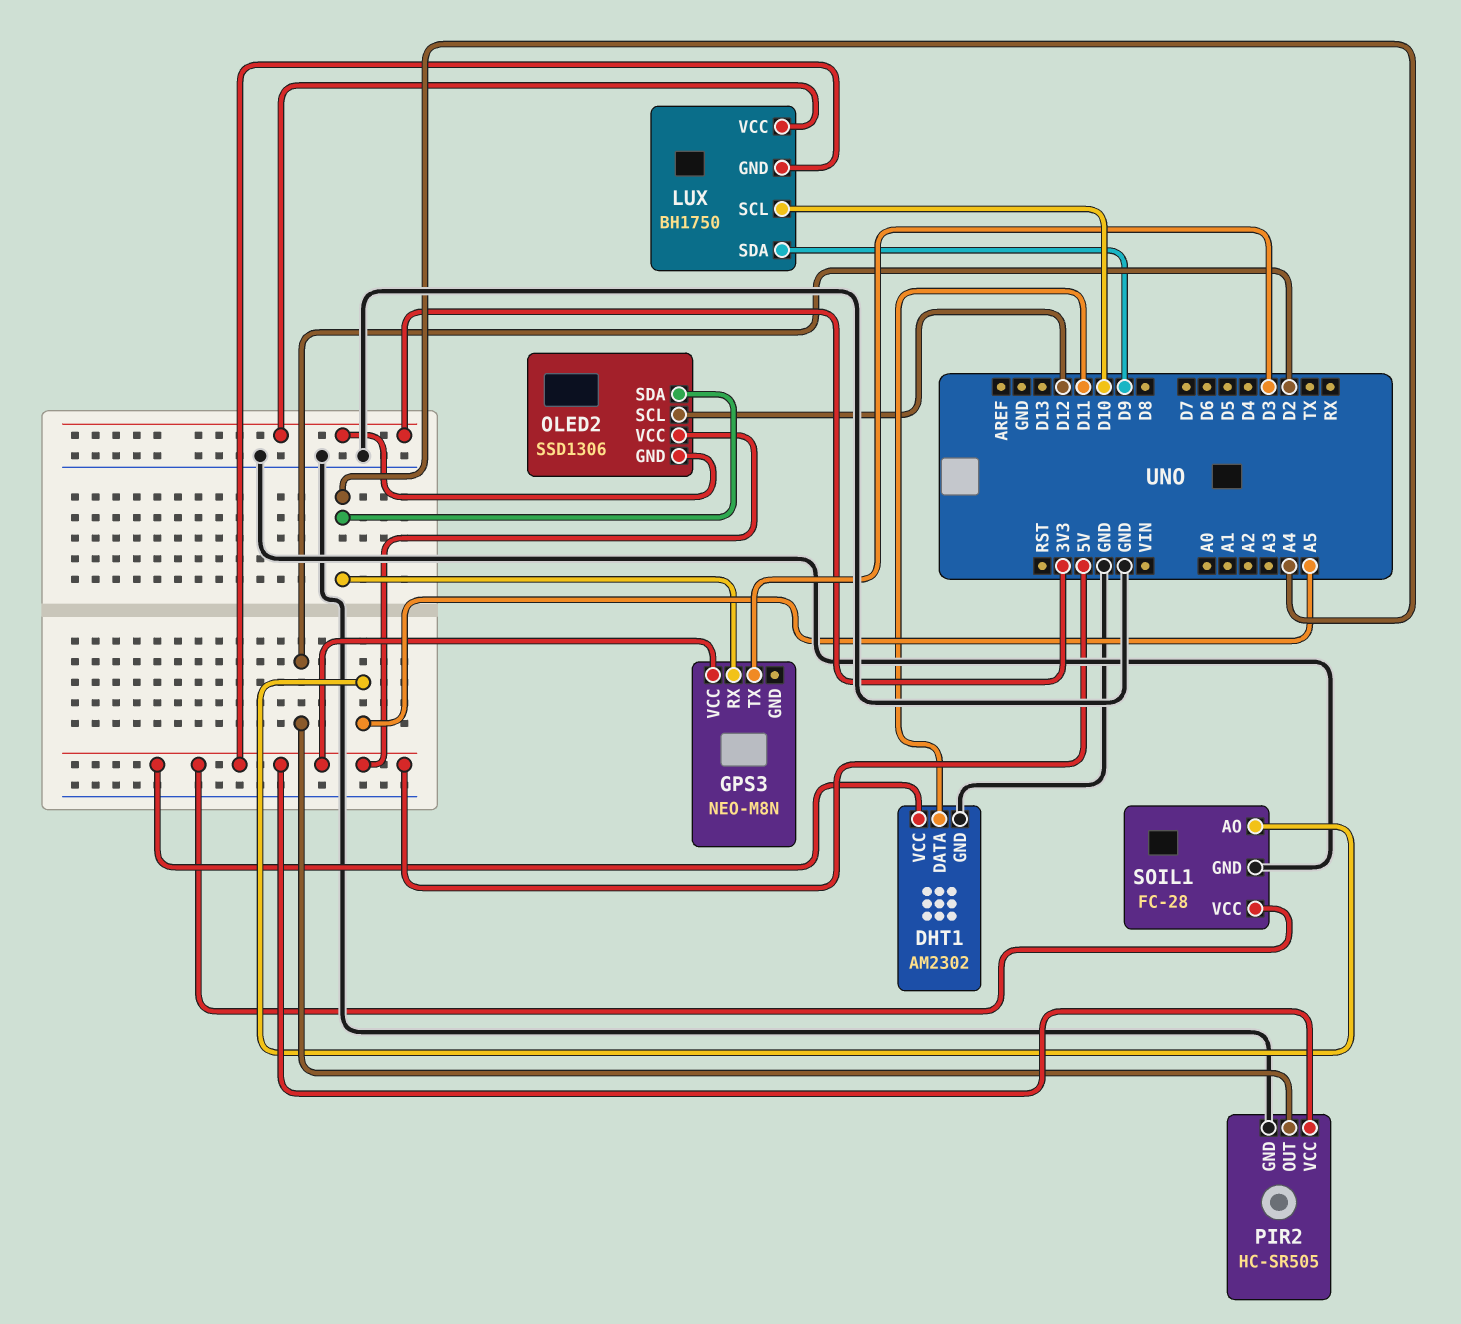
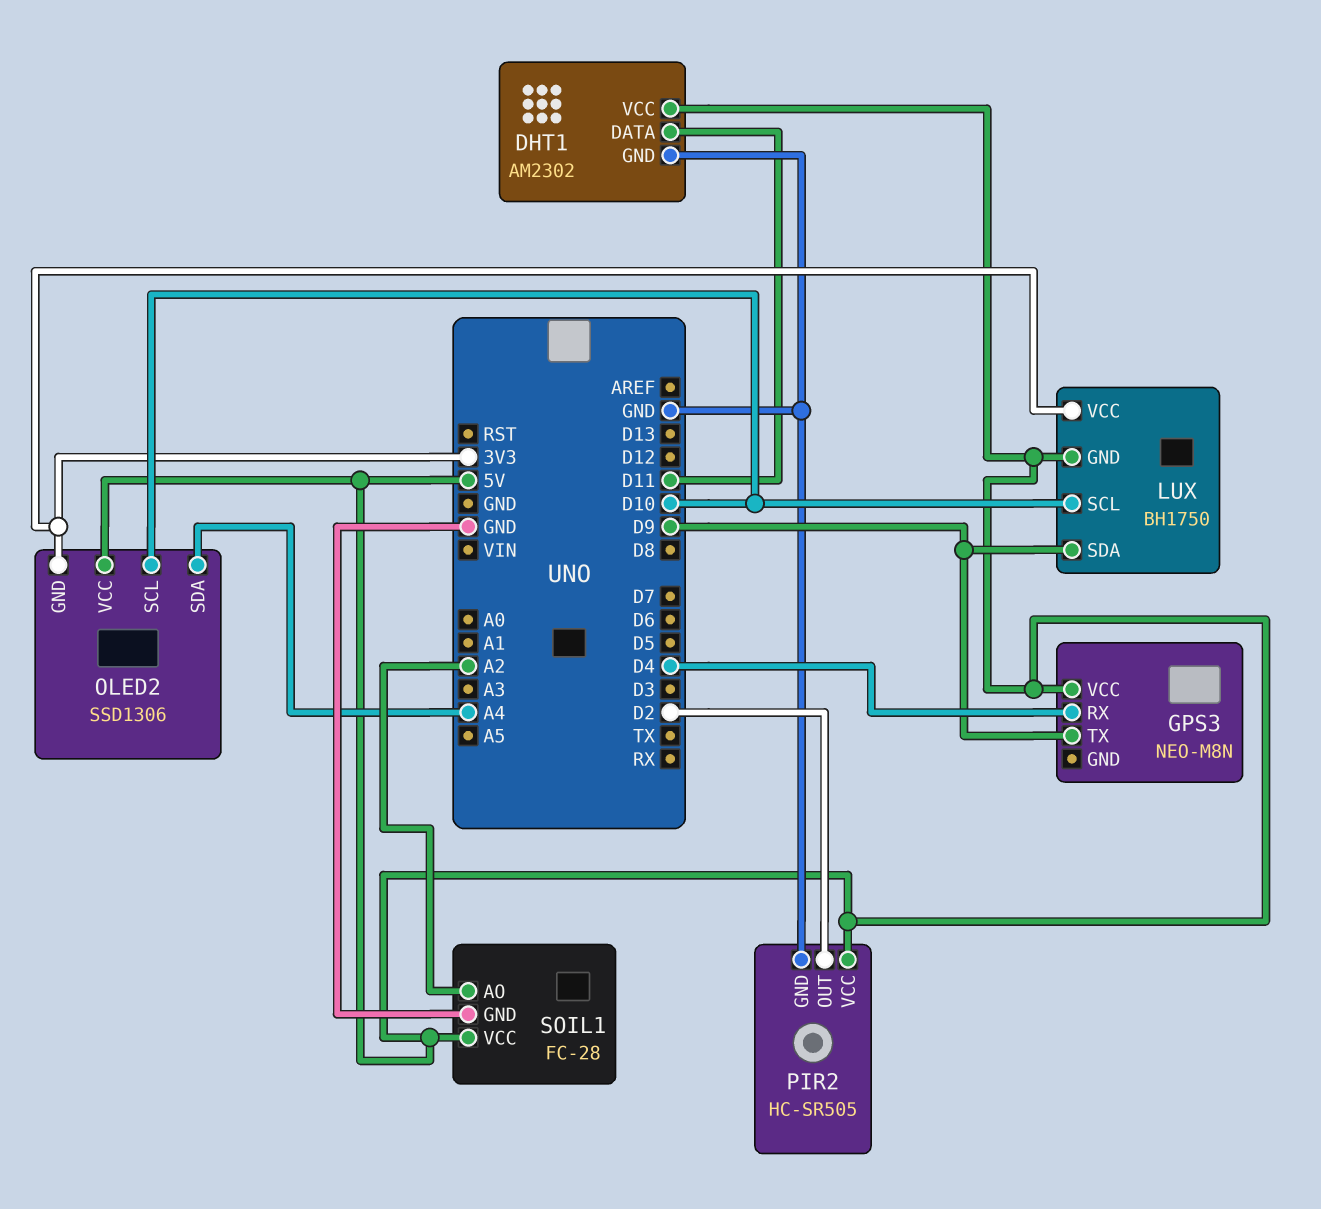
GPS3 pin RX: A4 -> D4
GPS3 pin TX: D3 -> D9
OLED2 pin SCL: D12 -> D10
SOIL1 pin AO: A5 -> A2

